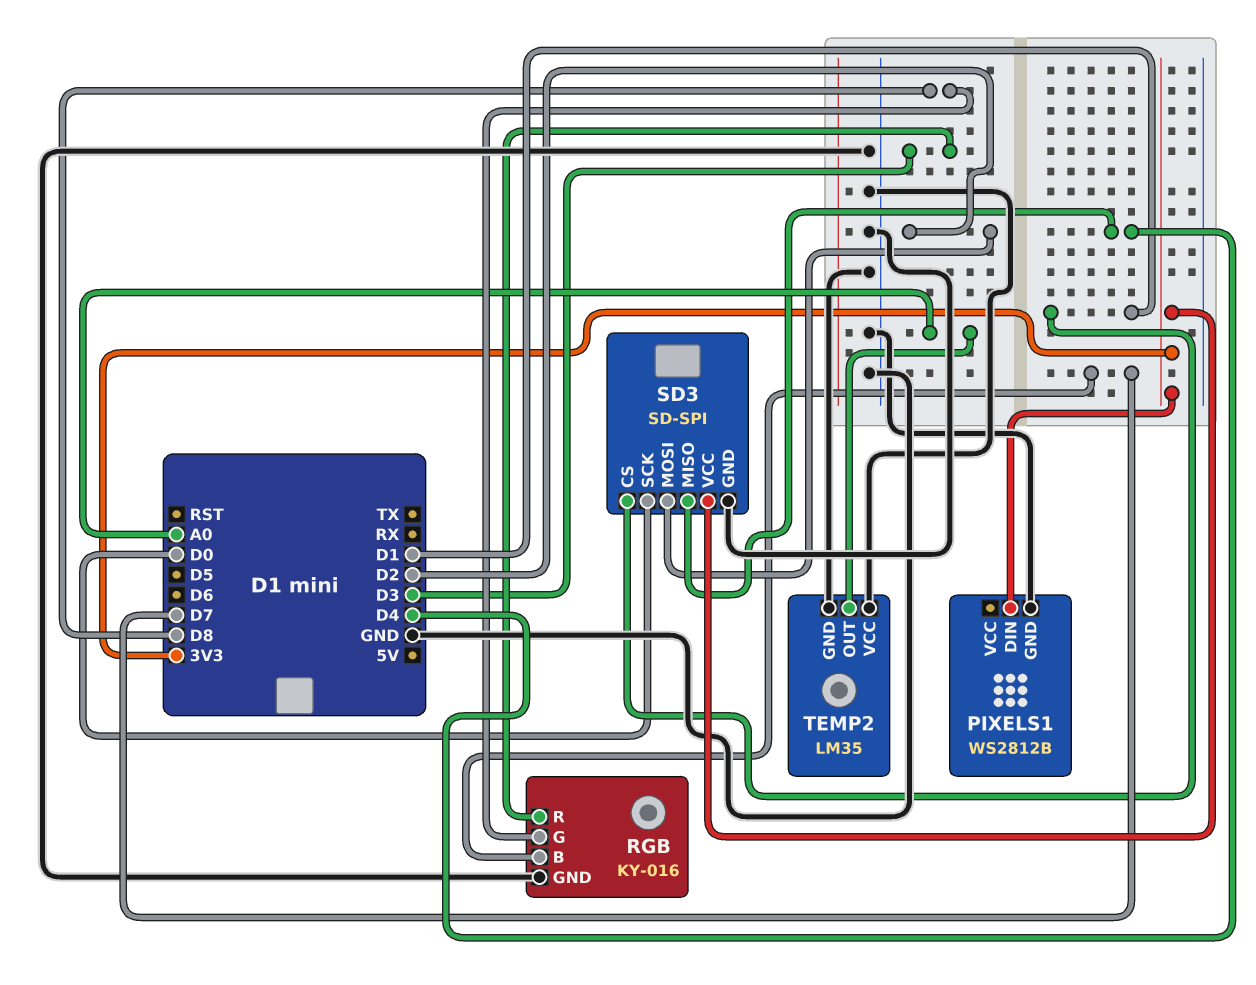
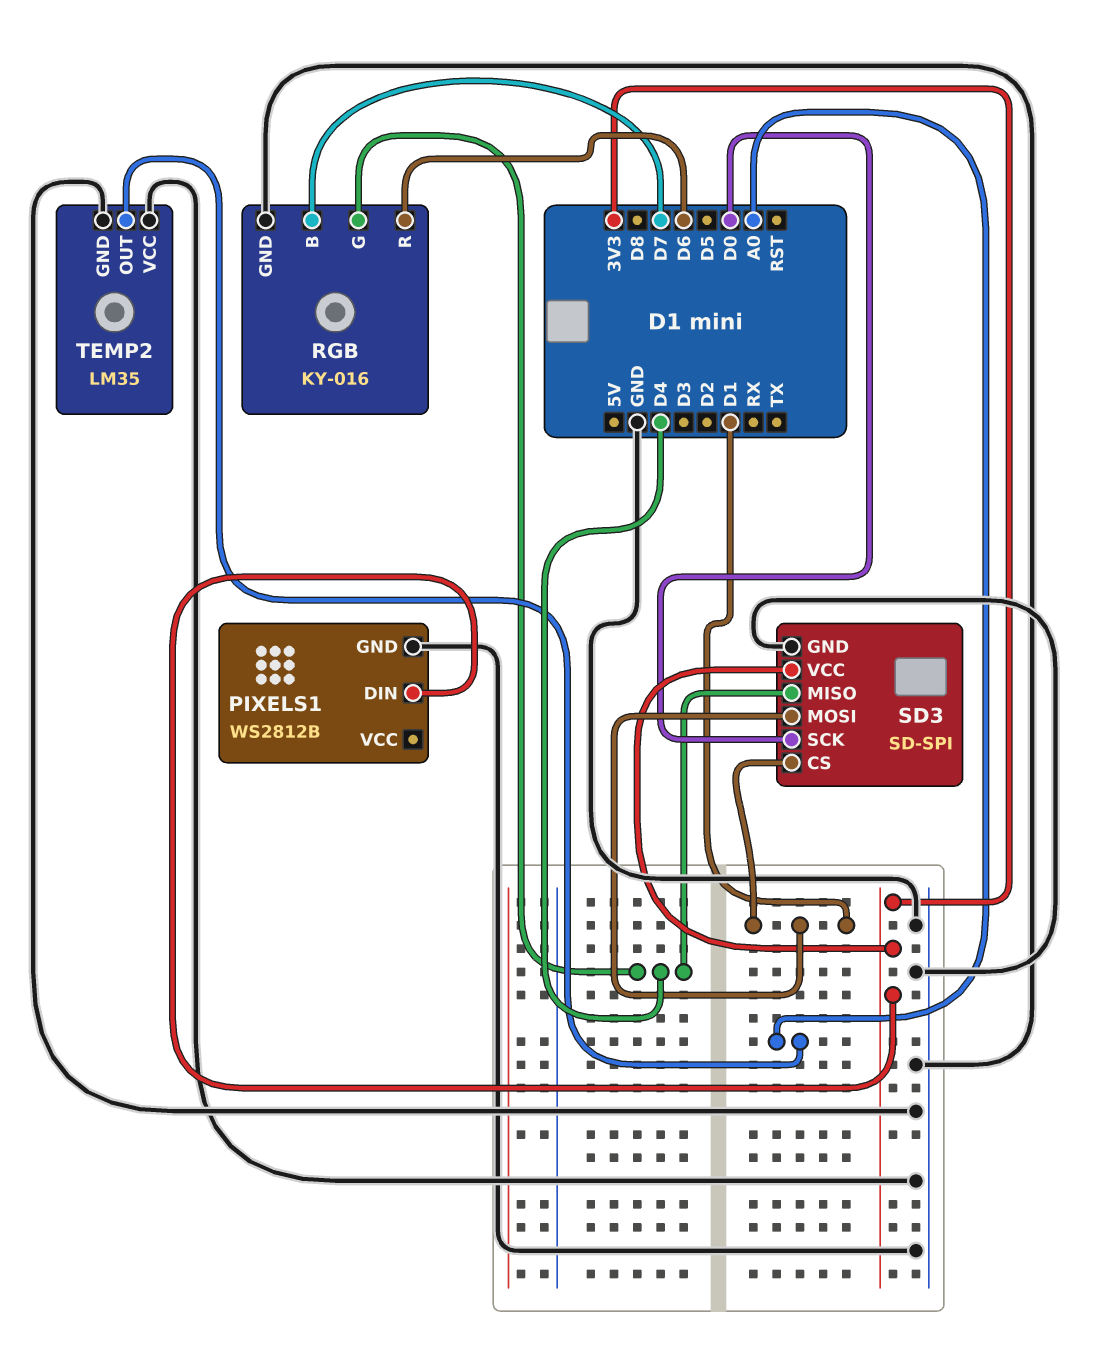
RGB pin G: D8 -> D4
RGB pin R: D3 -> D6
SD3 pin MOSI: D2 -> D1

